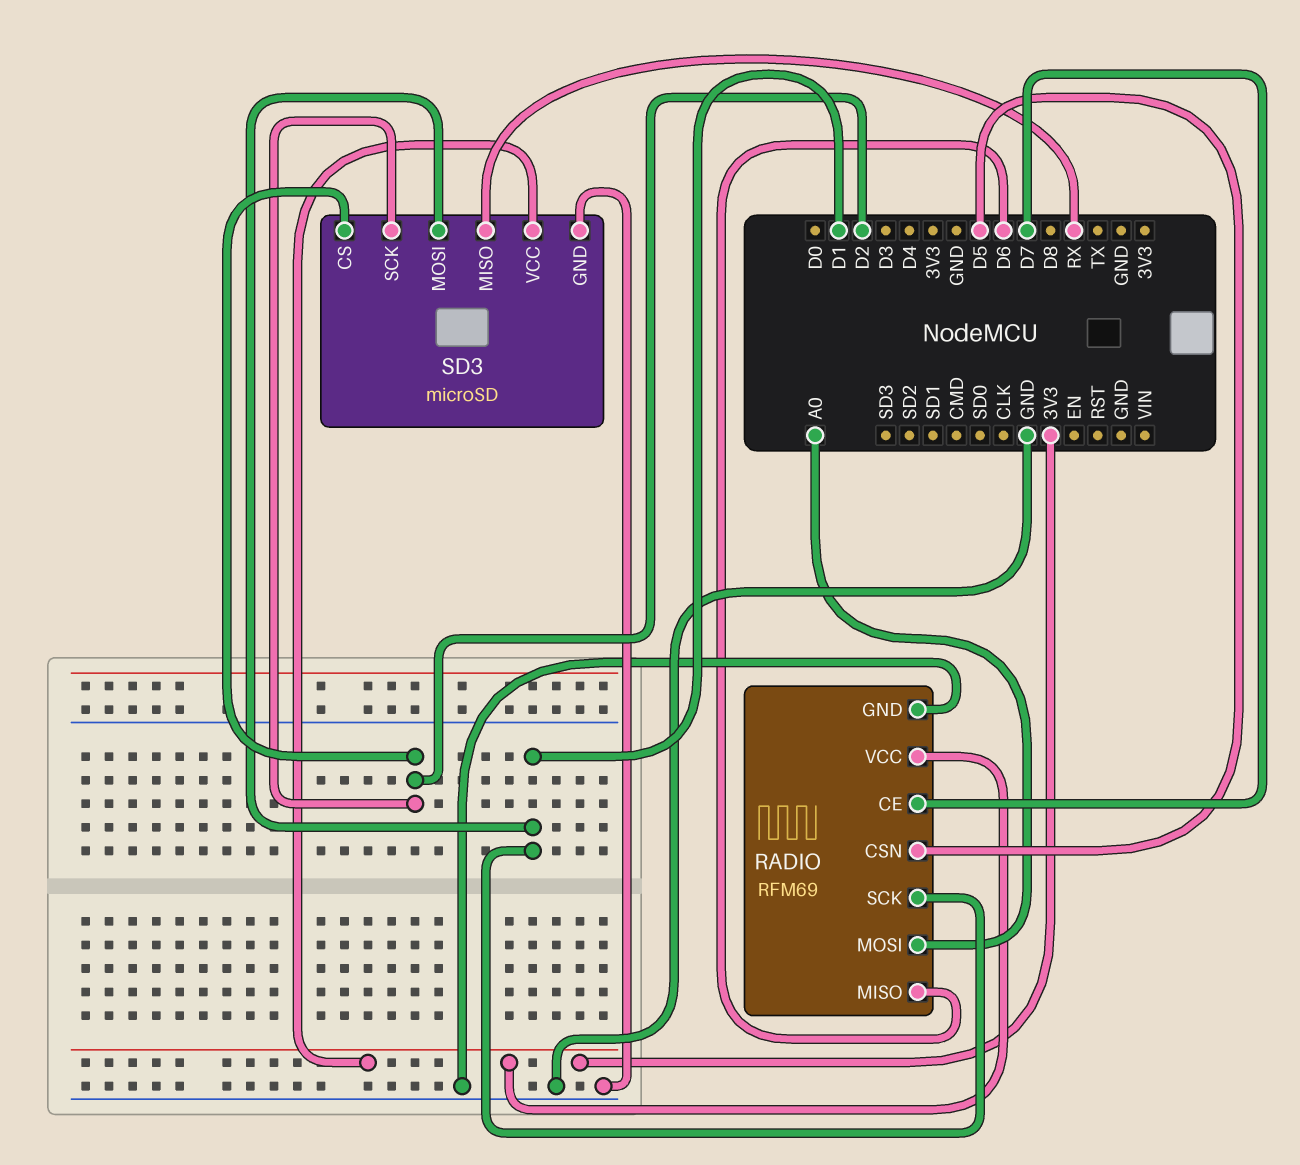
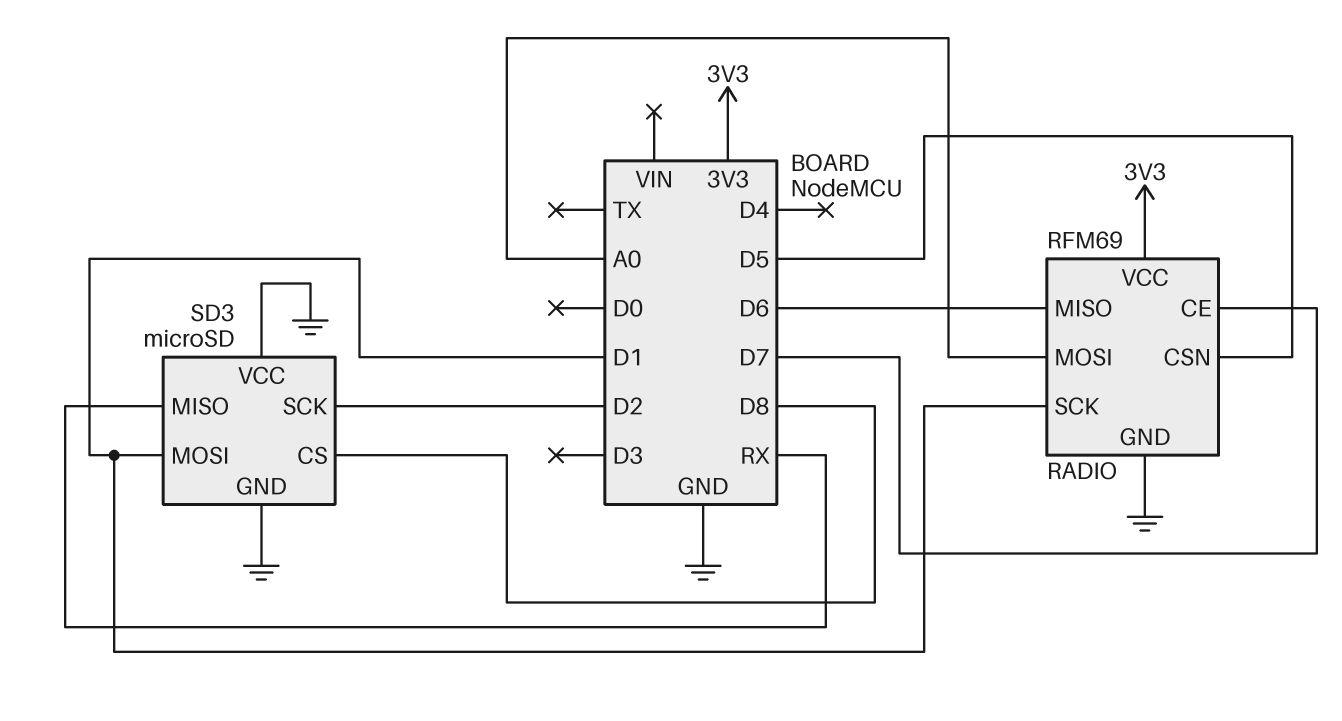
SD3 pin CS: D2 -> D8
SD3 pin VCC: 3V3 -> GND

